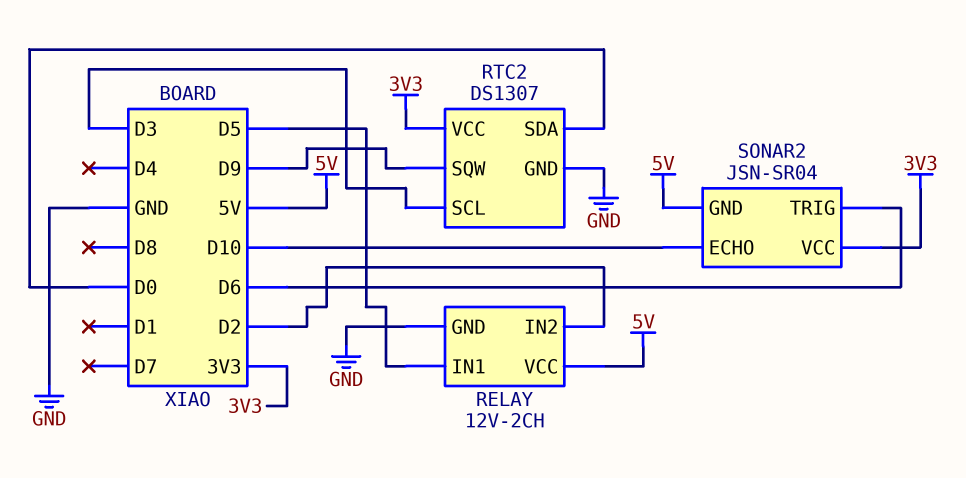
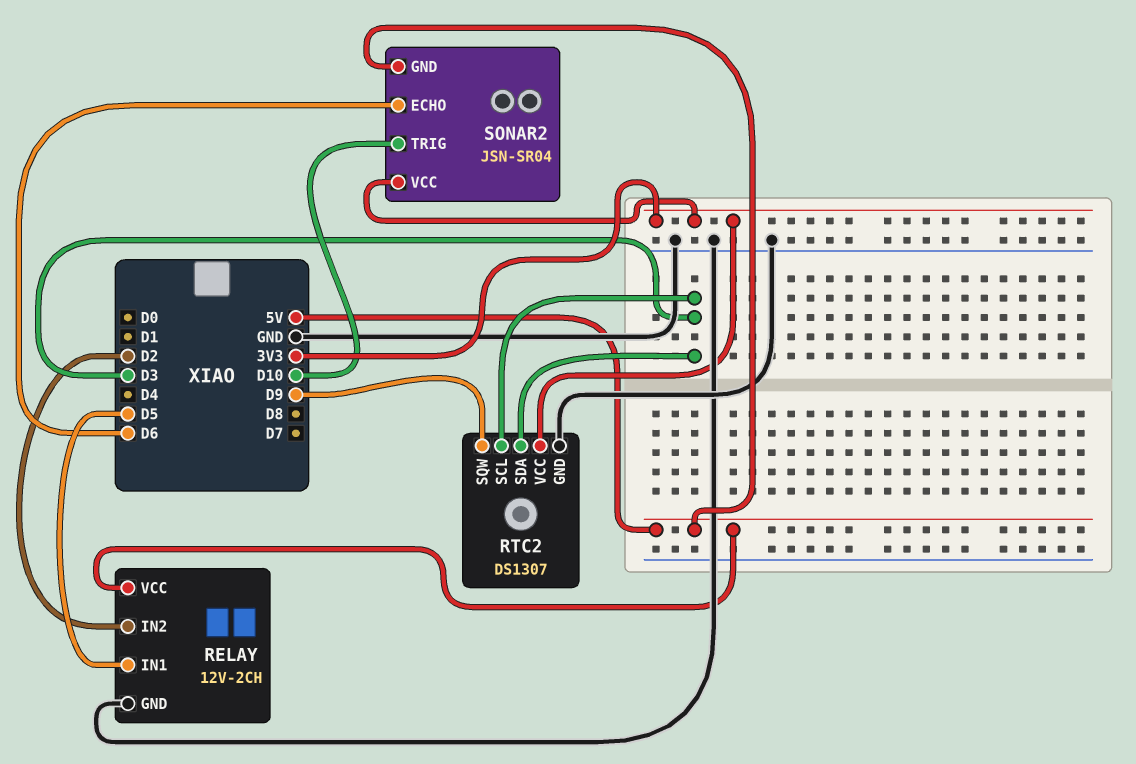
RTC2 pin SDA: D0 -> D3
SONAR2 pin ECHO: D10 -> D6
SONAR2 pin TRIG: D6 -> D10

